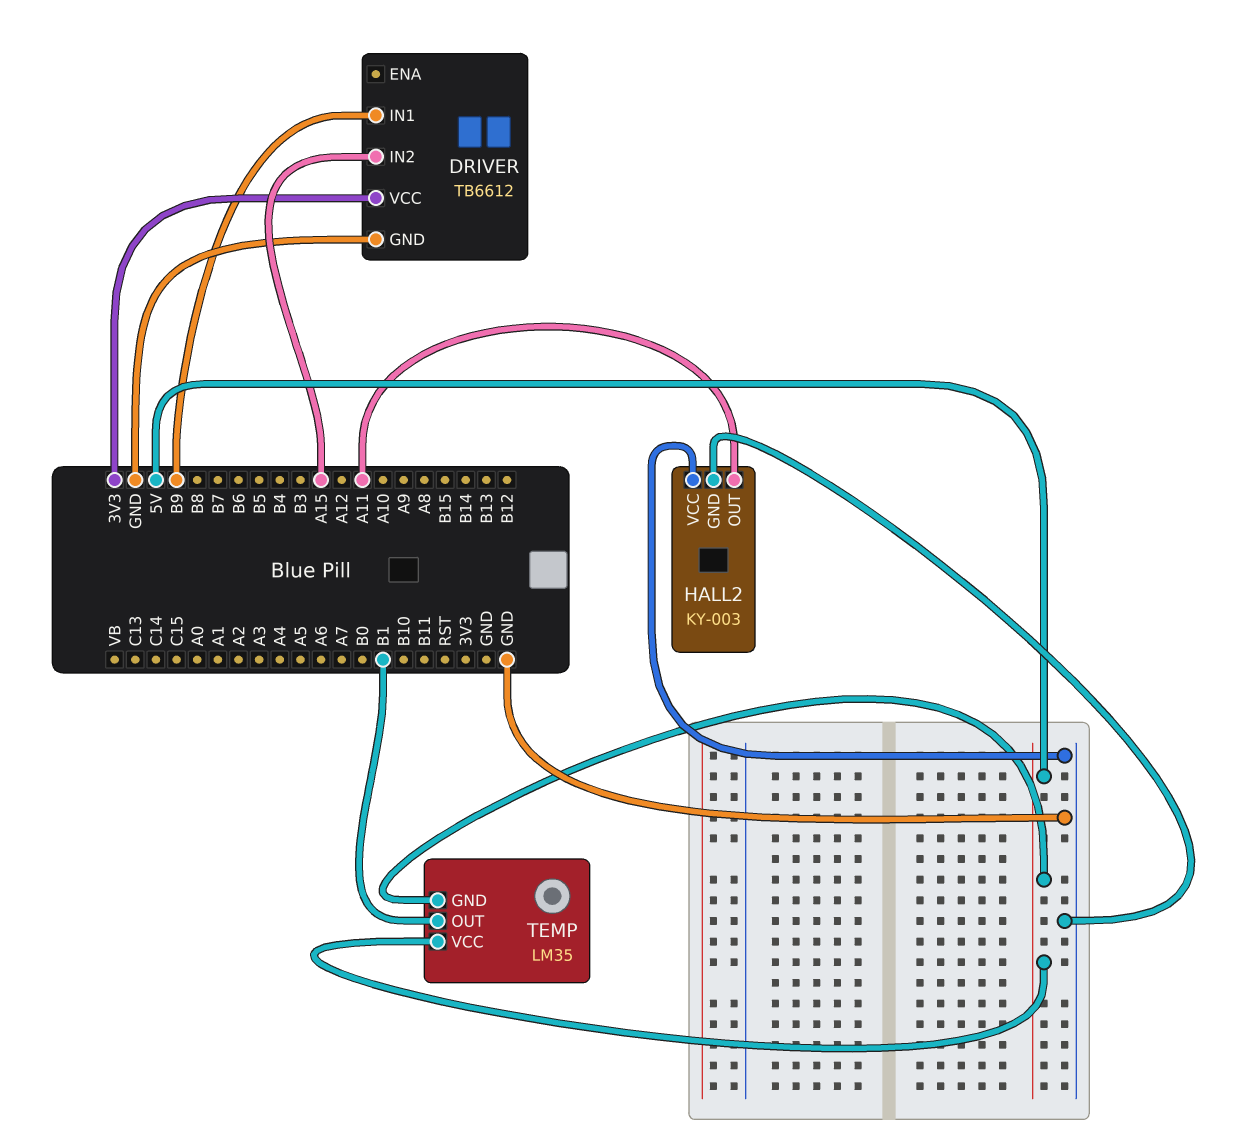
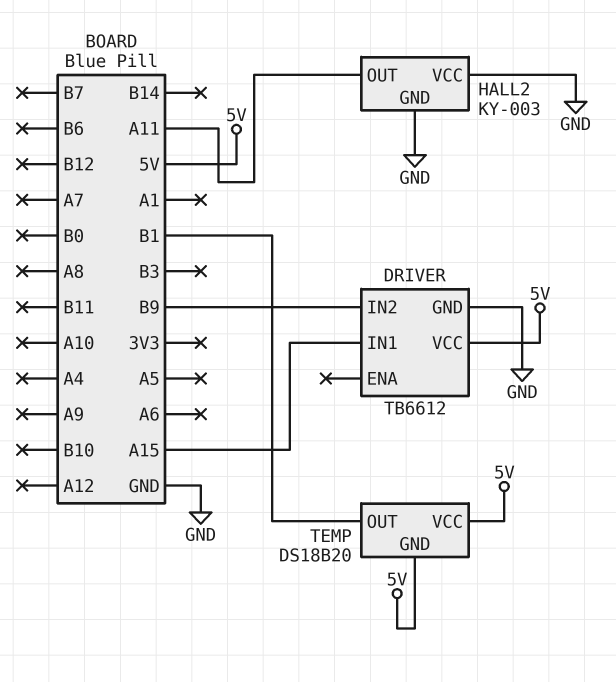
DRIVER pin IN1: B9 -> A15
DRIVER pin IN2: A15 -> B9
DRIVER pin VCC: 3V3 -> 5V
TEMP: LM35 -> DS18B20

